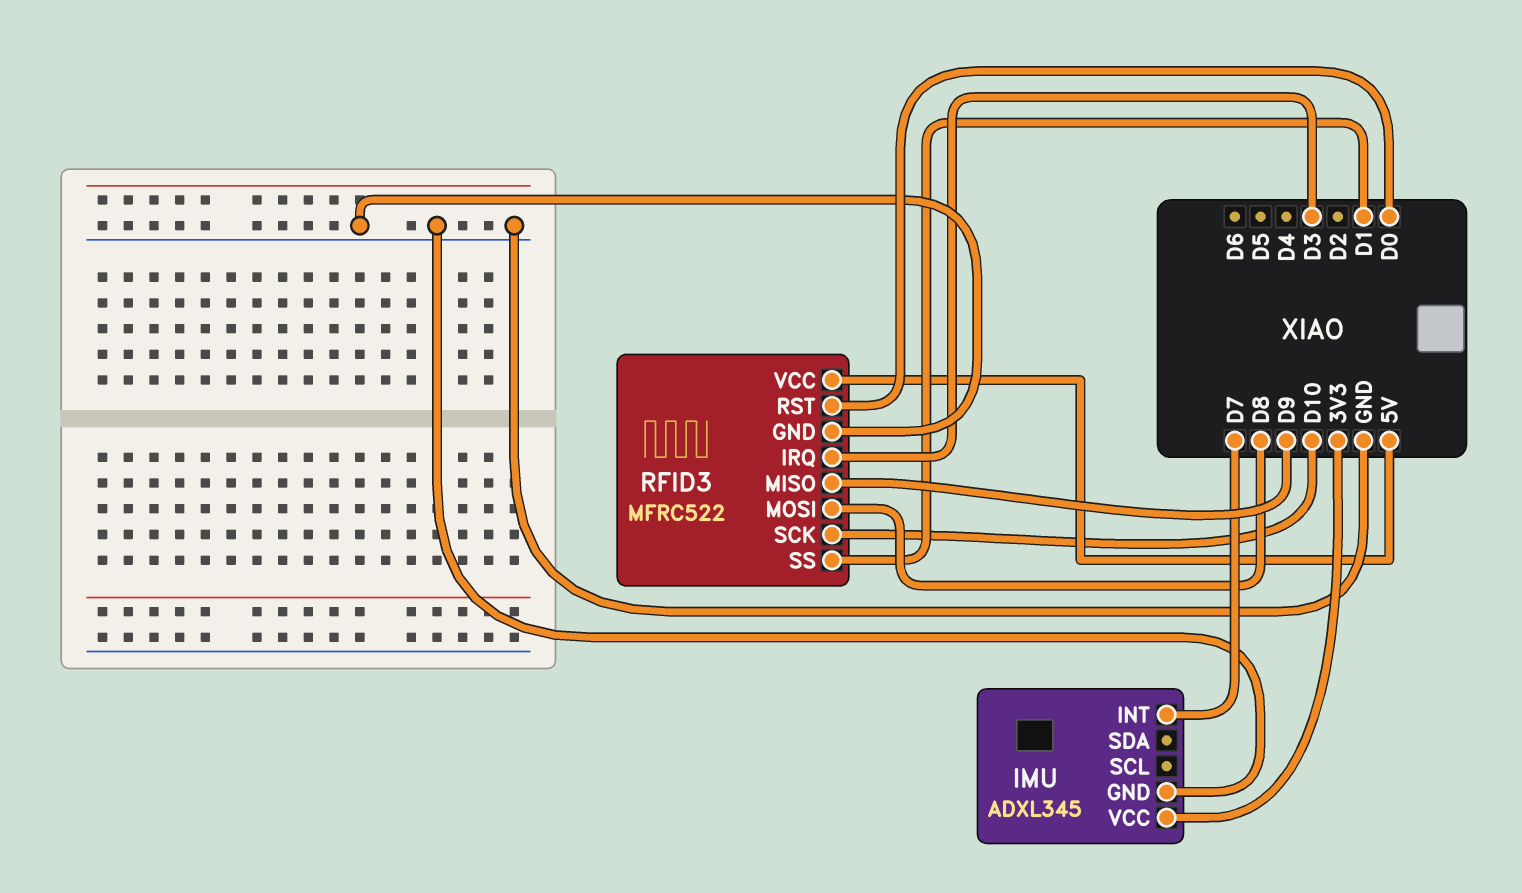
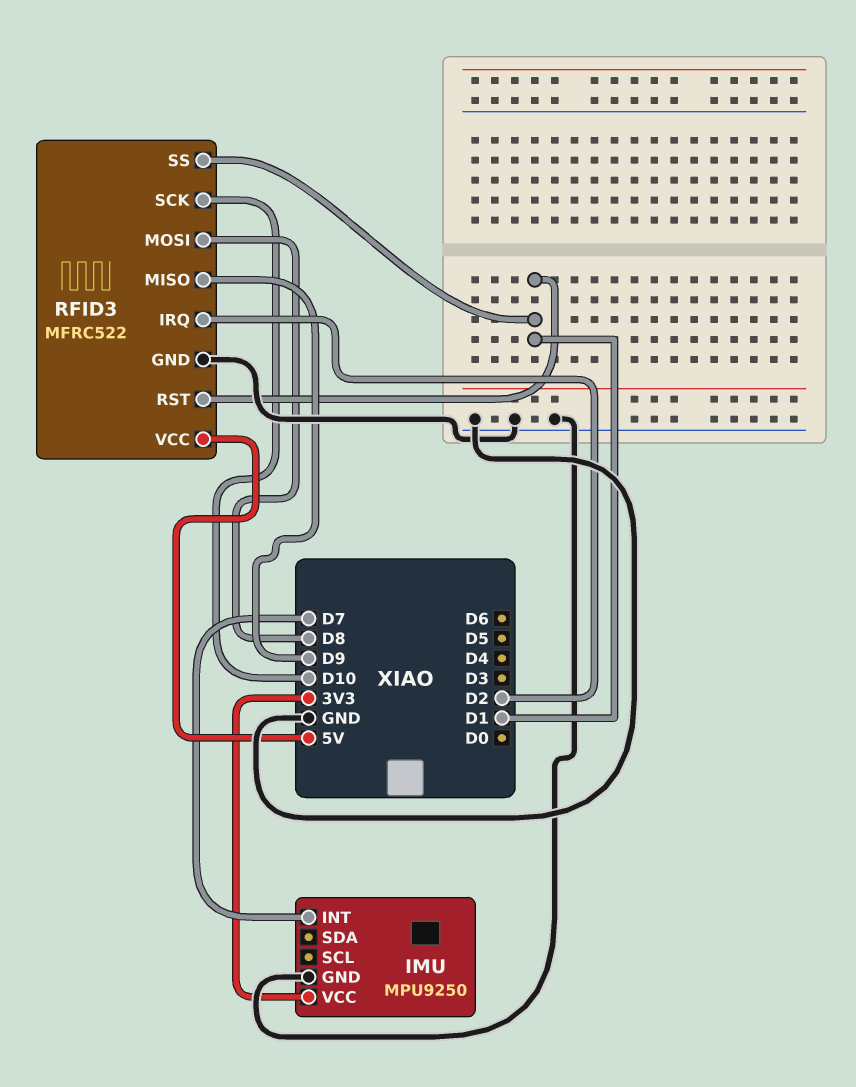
IMU: ADXL345 -> MPU9250
RFID3 pin IRQ: D3 -> D2
RFID3 pin RST: D0 -> D1

